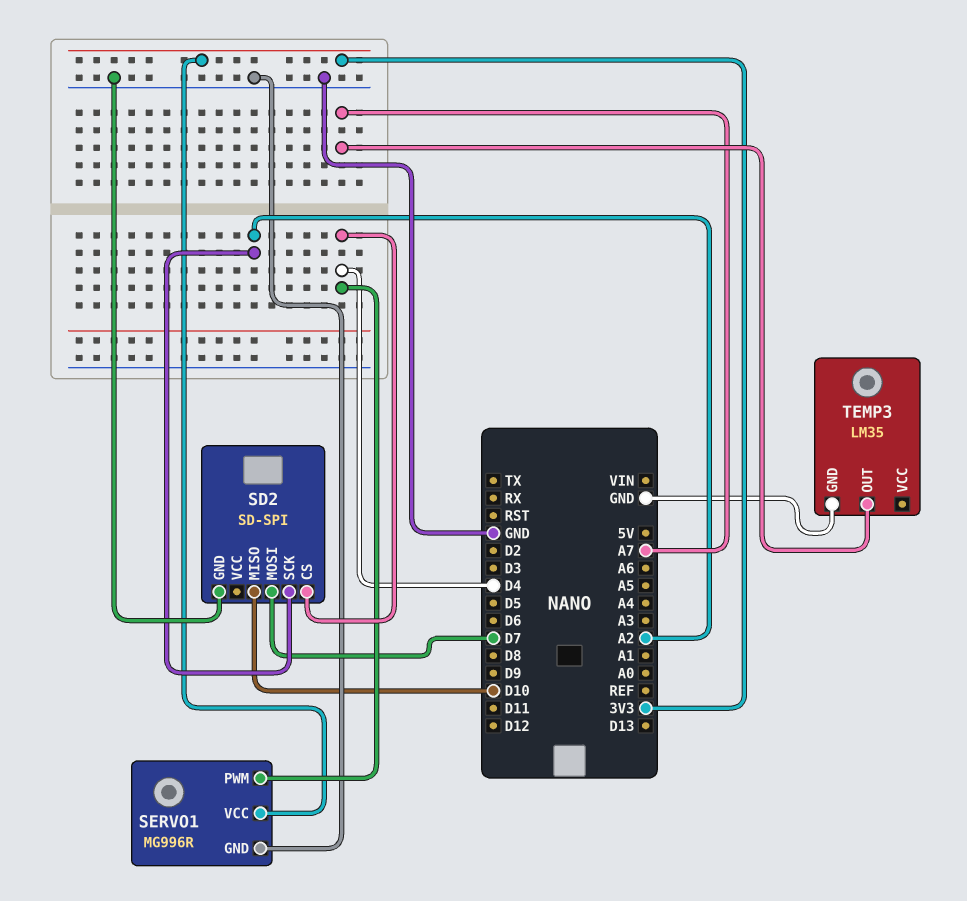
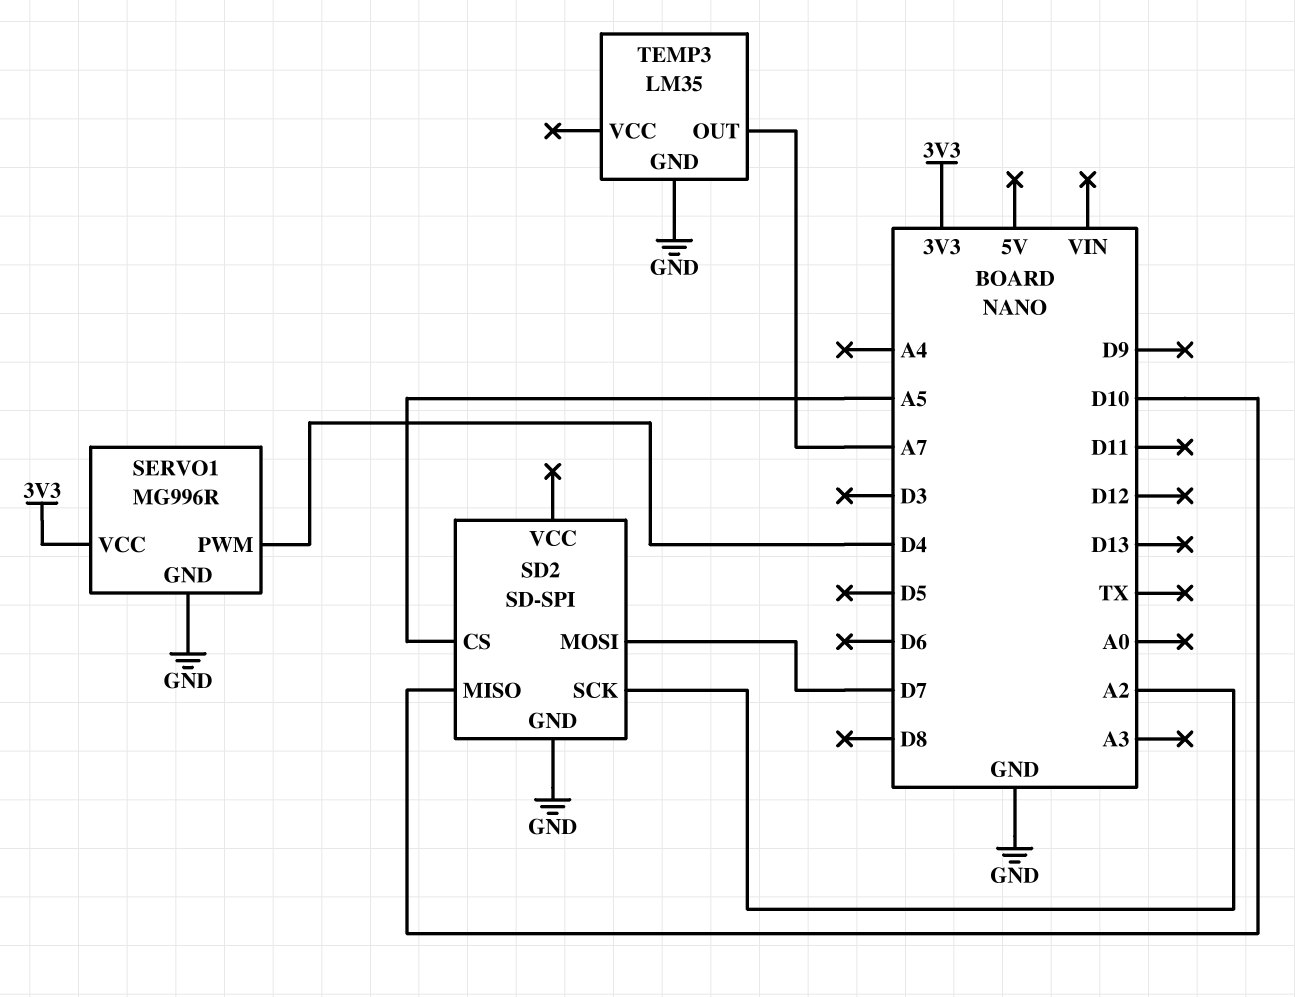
SD2 pin CS: D4 -> A5

